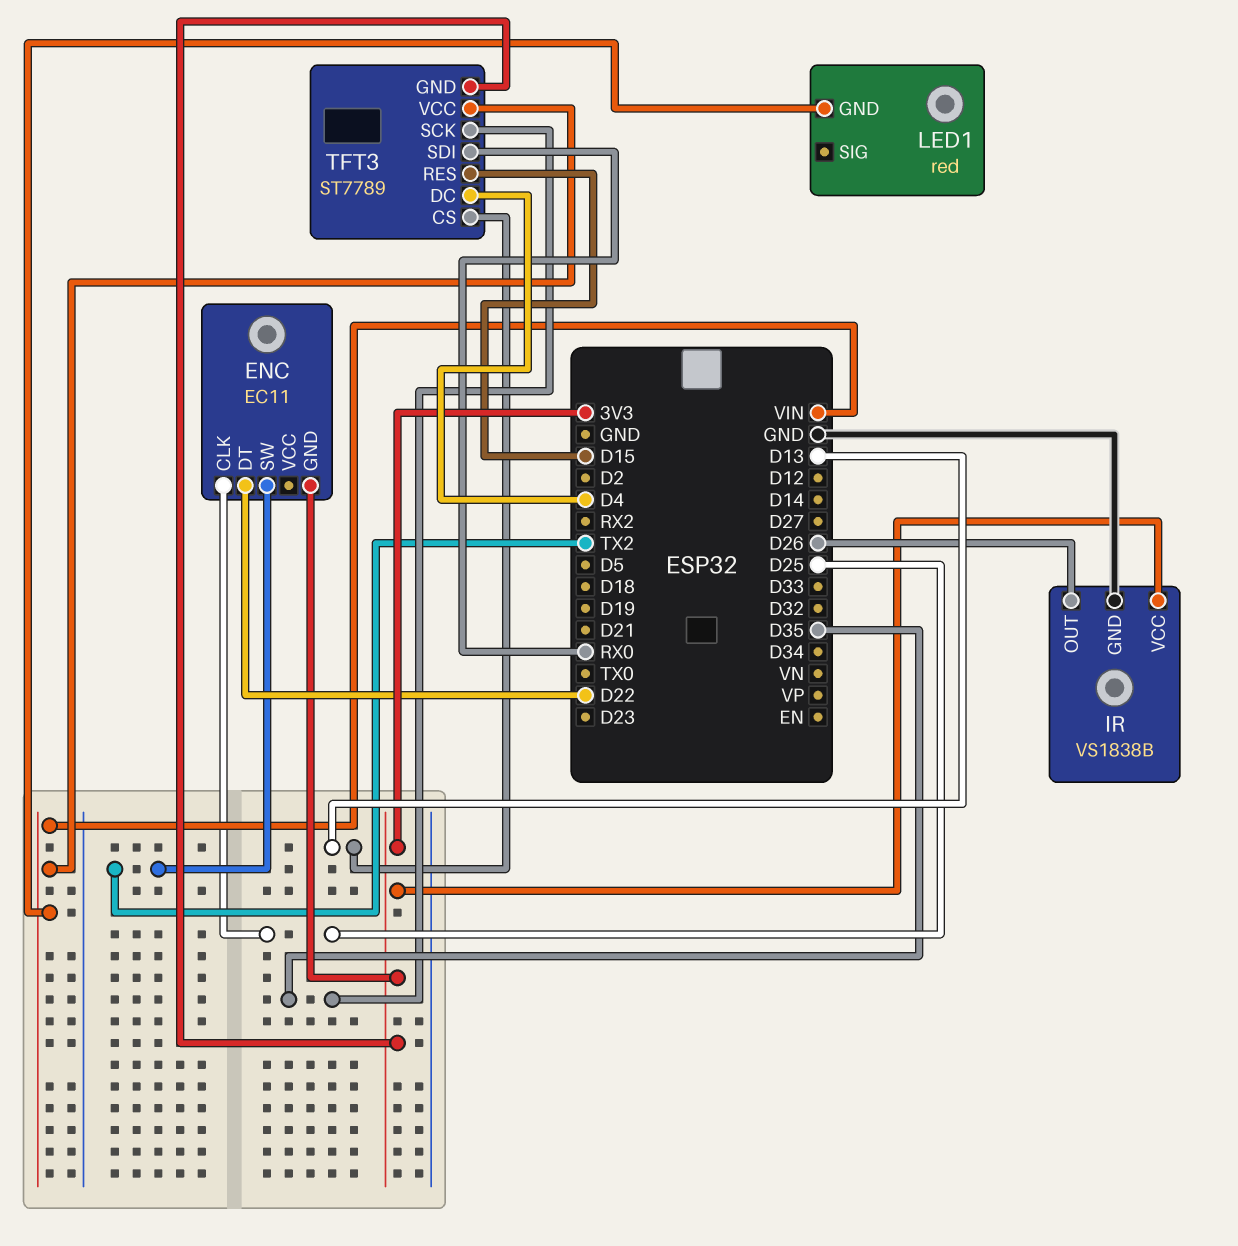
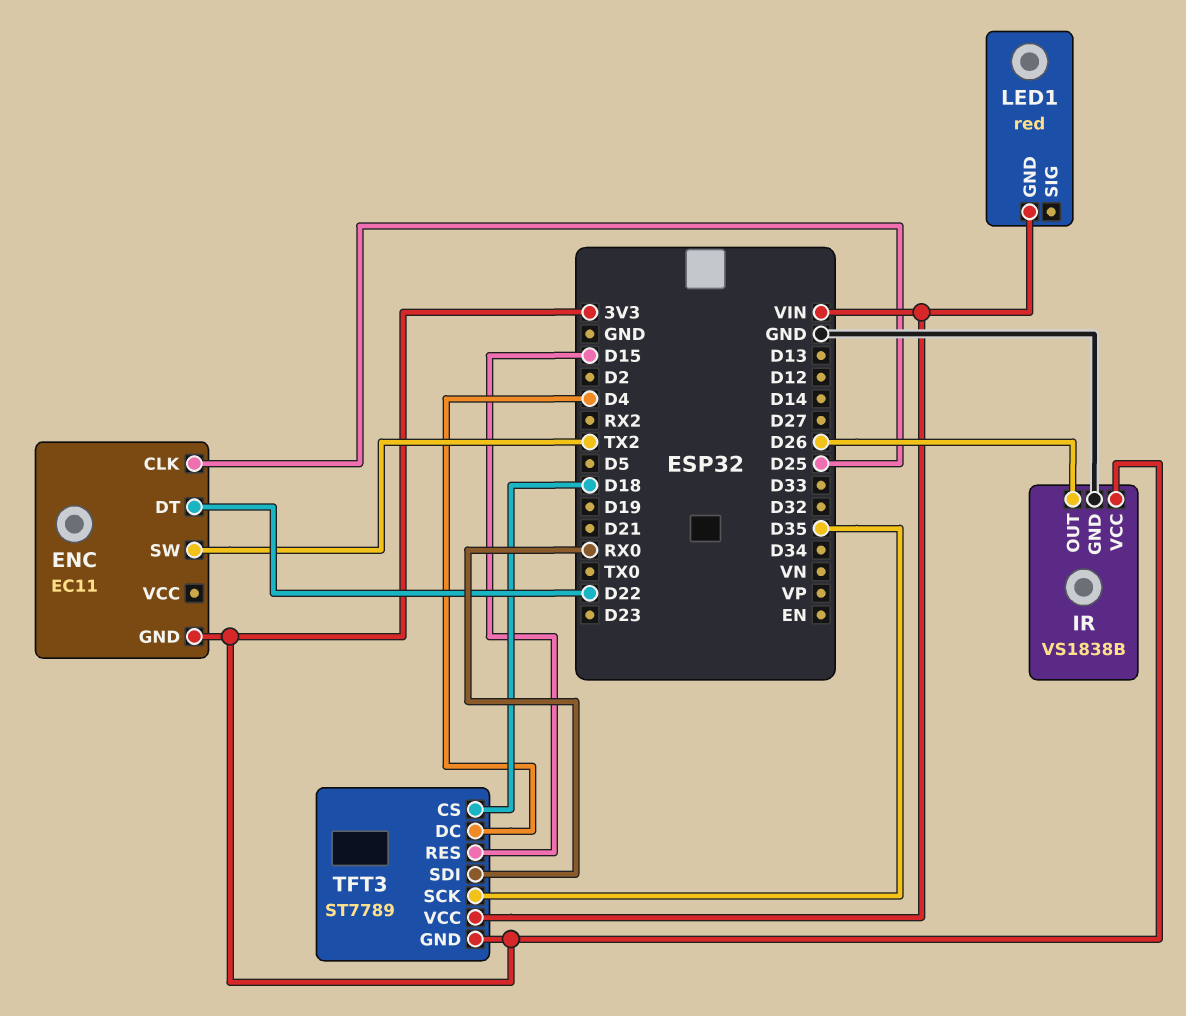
TFT3 pin CS: D13 -> D18

